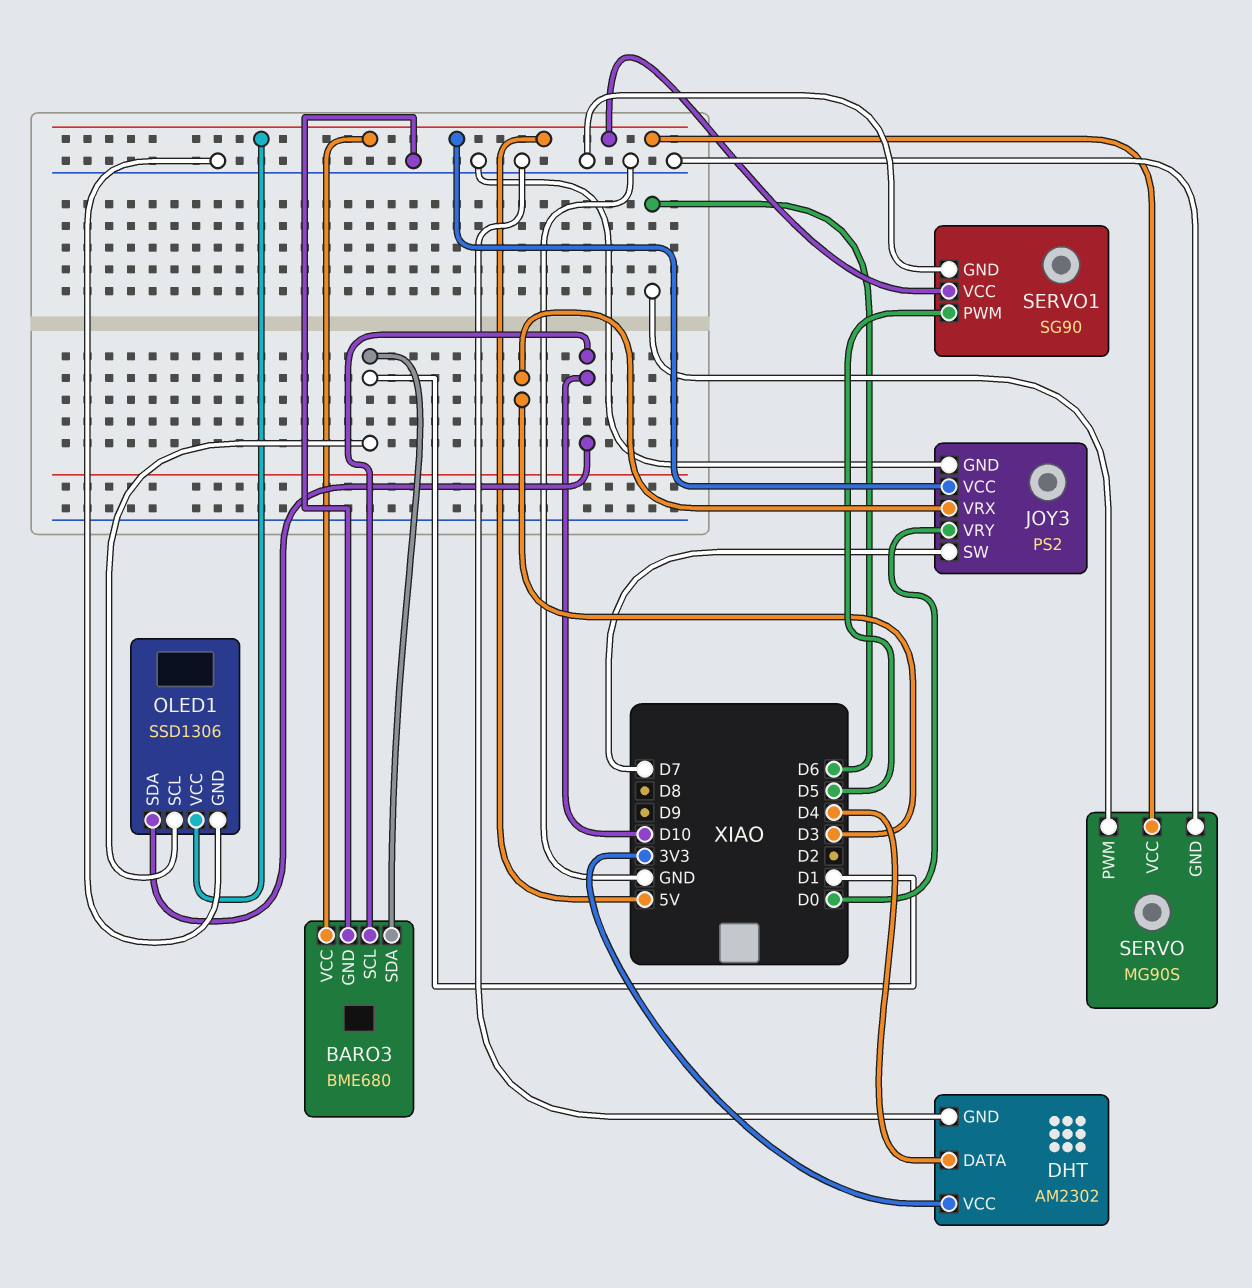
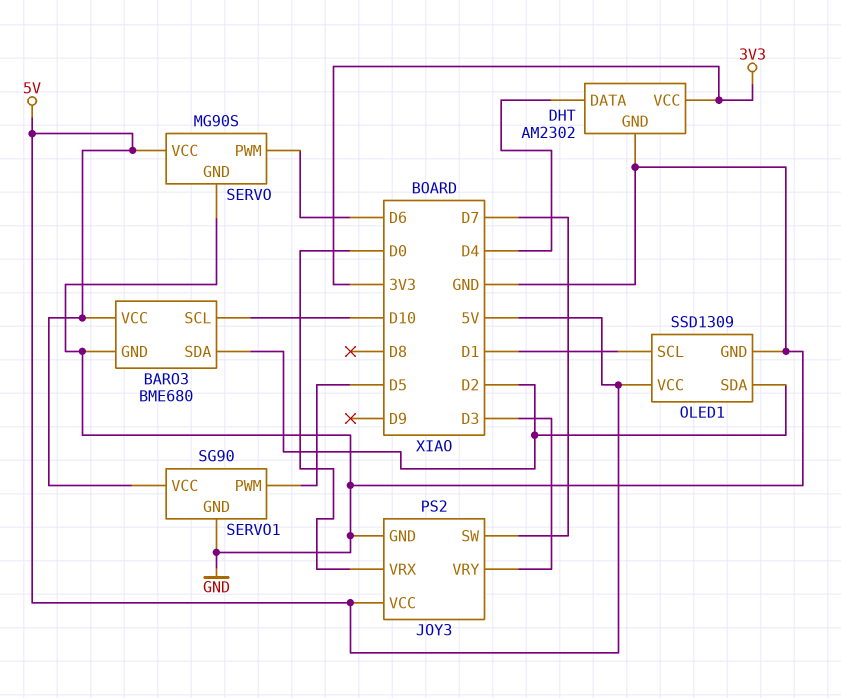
BARO3 pin SDA: D1 -> D2
JOY3 pin VRX: D3 -> D0
JOY3 pin VRY: D0 -> D3
OLED1: SSD1306 -> SSD1309
OLED1 pin SDA: D10 -> D2

